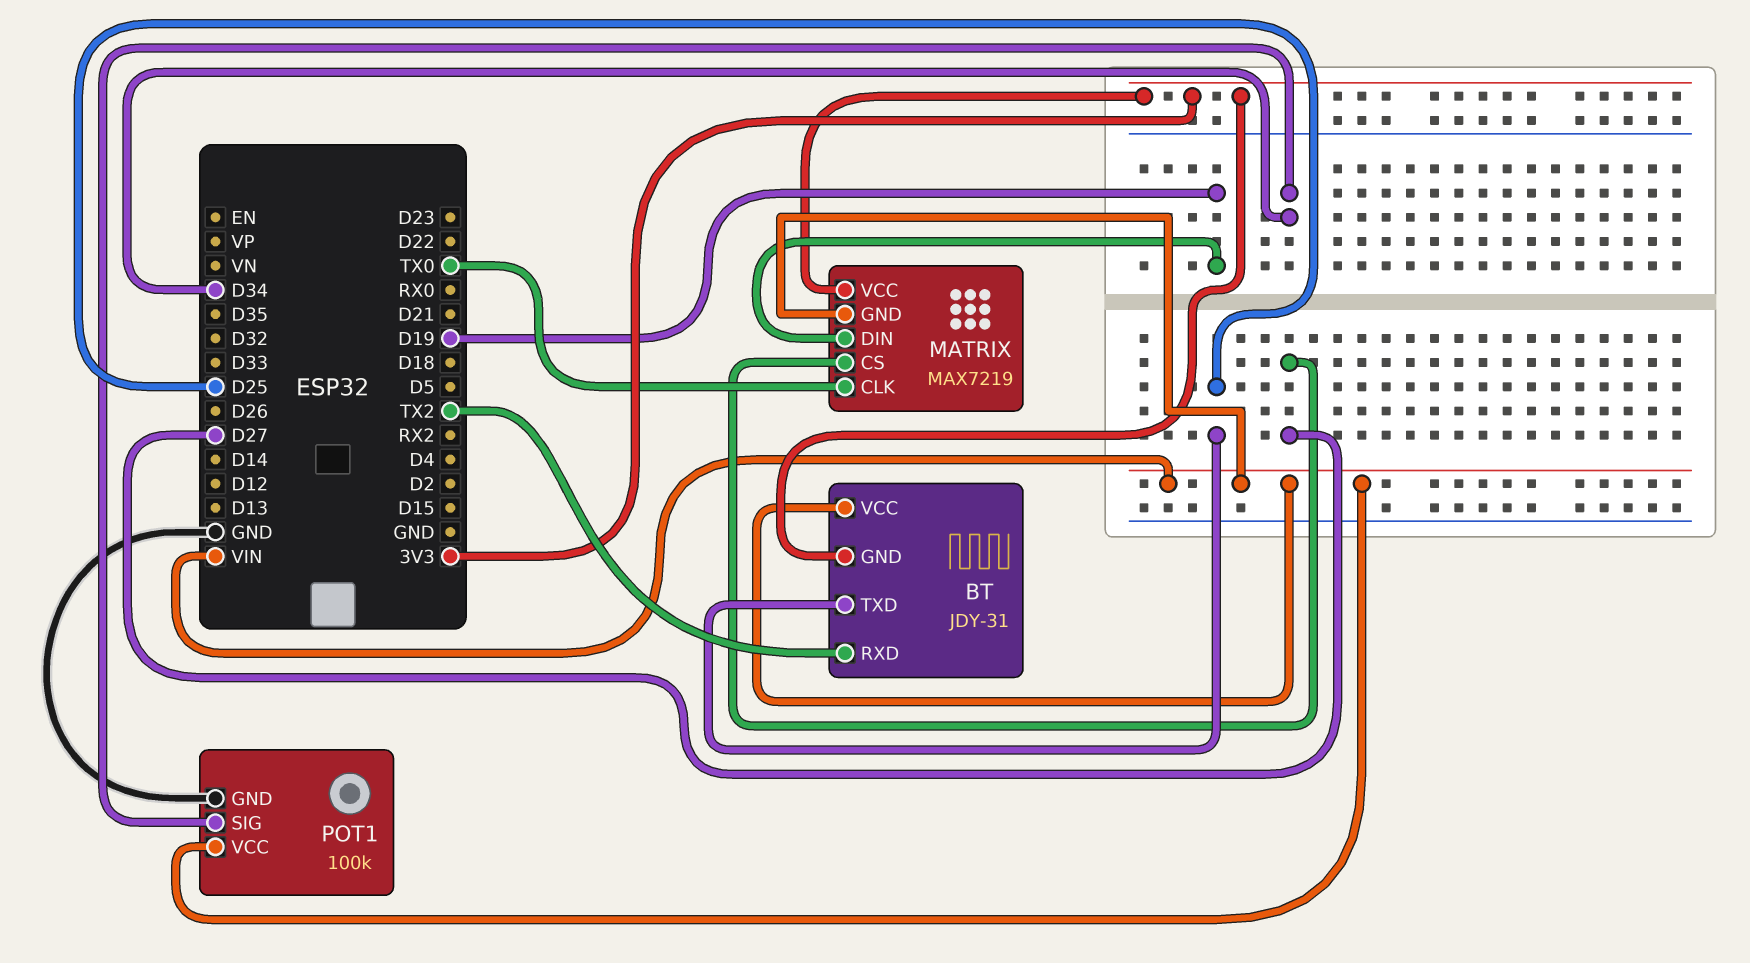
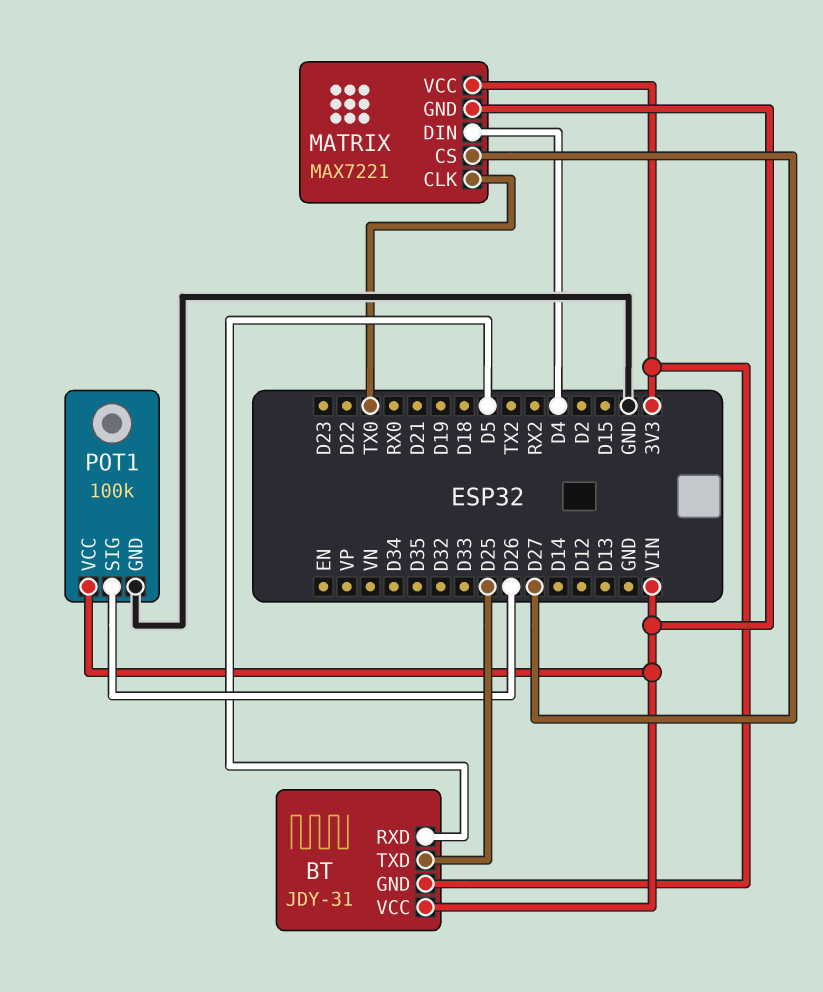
BT pin RXD: TX2 -> D5
MATRIX: MAX7219 -> MAX7221
MATRIX pin DIN: D19 -> D4
POT1 pin SIG: D34 -> D26

